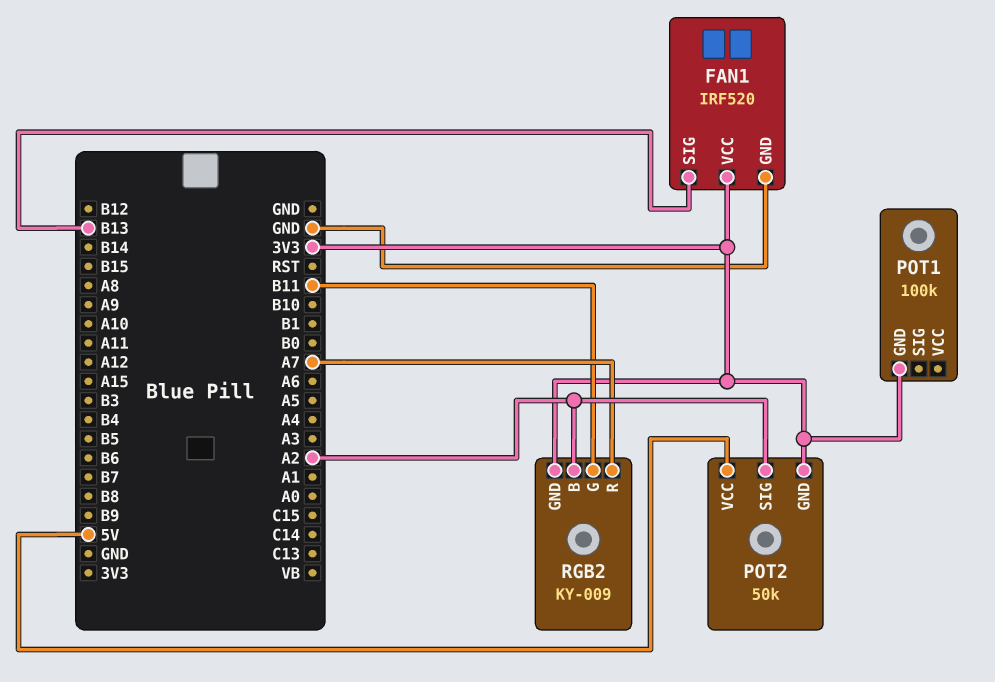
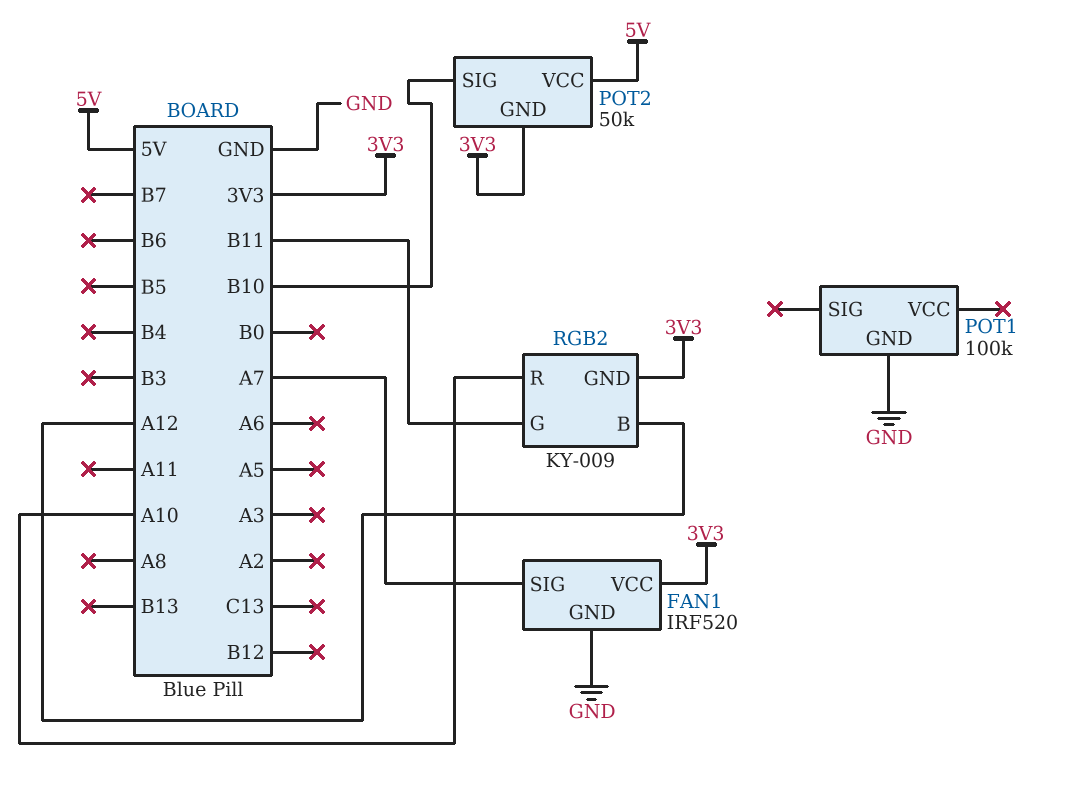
FAN1 pin SIG: B13 -> A7
POT1 pin GND: 3V3 -> GND
POT2 pin SIG: A2 -> B10
RGB2 pin B: A2 -> A12
RGB2 pin R: A7 -> A10

